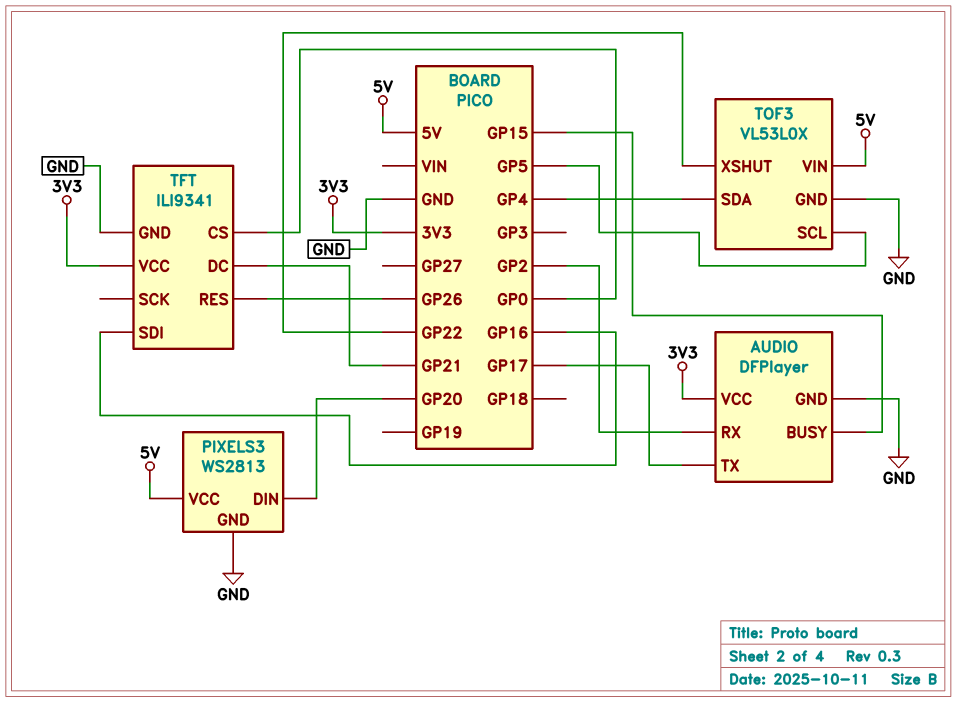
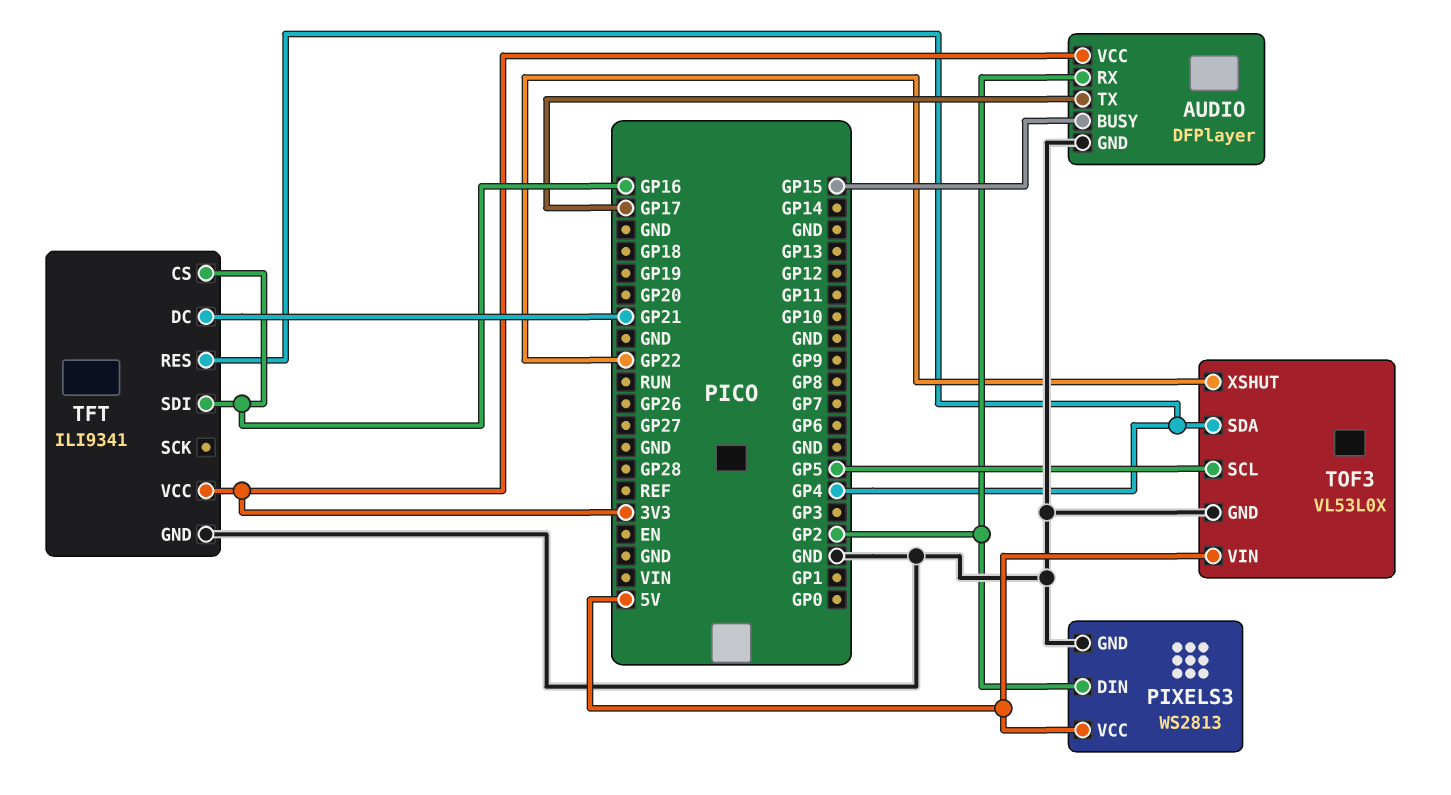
PIXELS3 pin DIN: GP20 -> GP2
TFT pin CS: GP0 -> GP16
TFT pin RES: GP26 -> GP4

